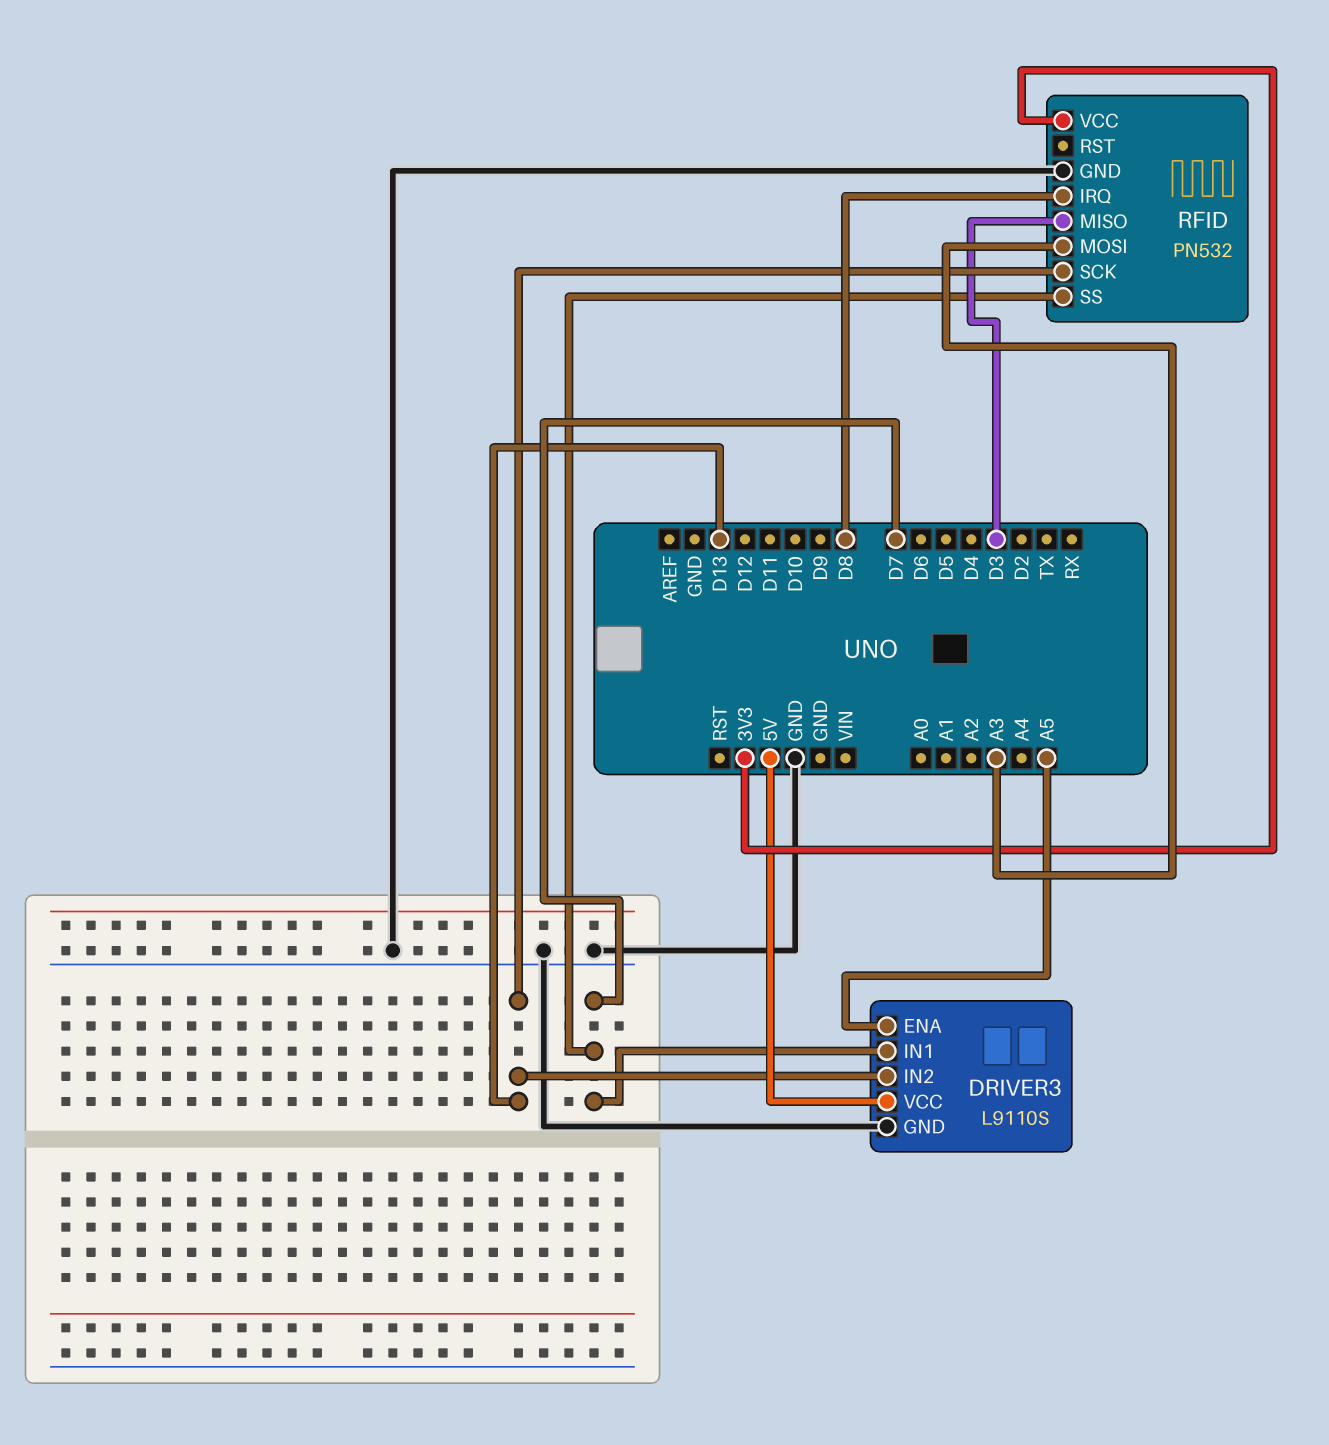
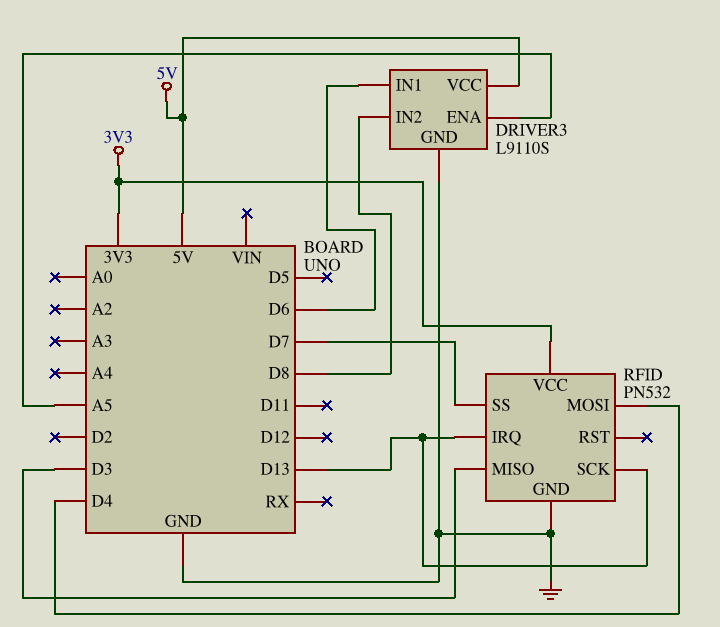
DRIVER3 pin IN1: D7 -> D6
DRIVER3 pin IN2: D13 -> D8
RFID pin IRQ: D8 -> D13
RFID pin MOSI: A3 -> D4

